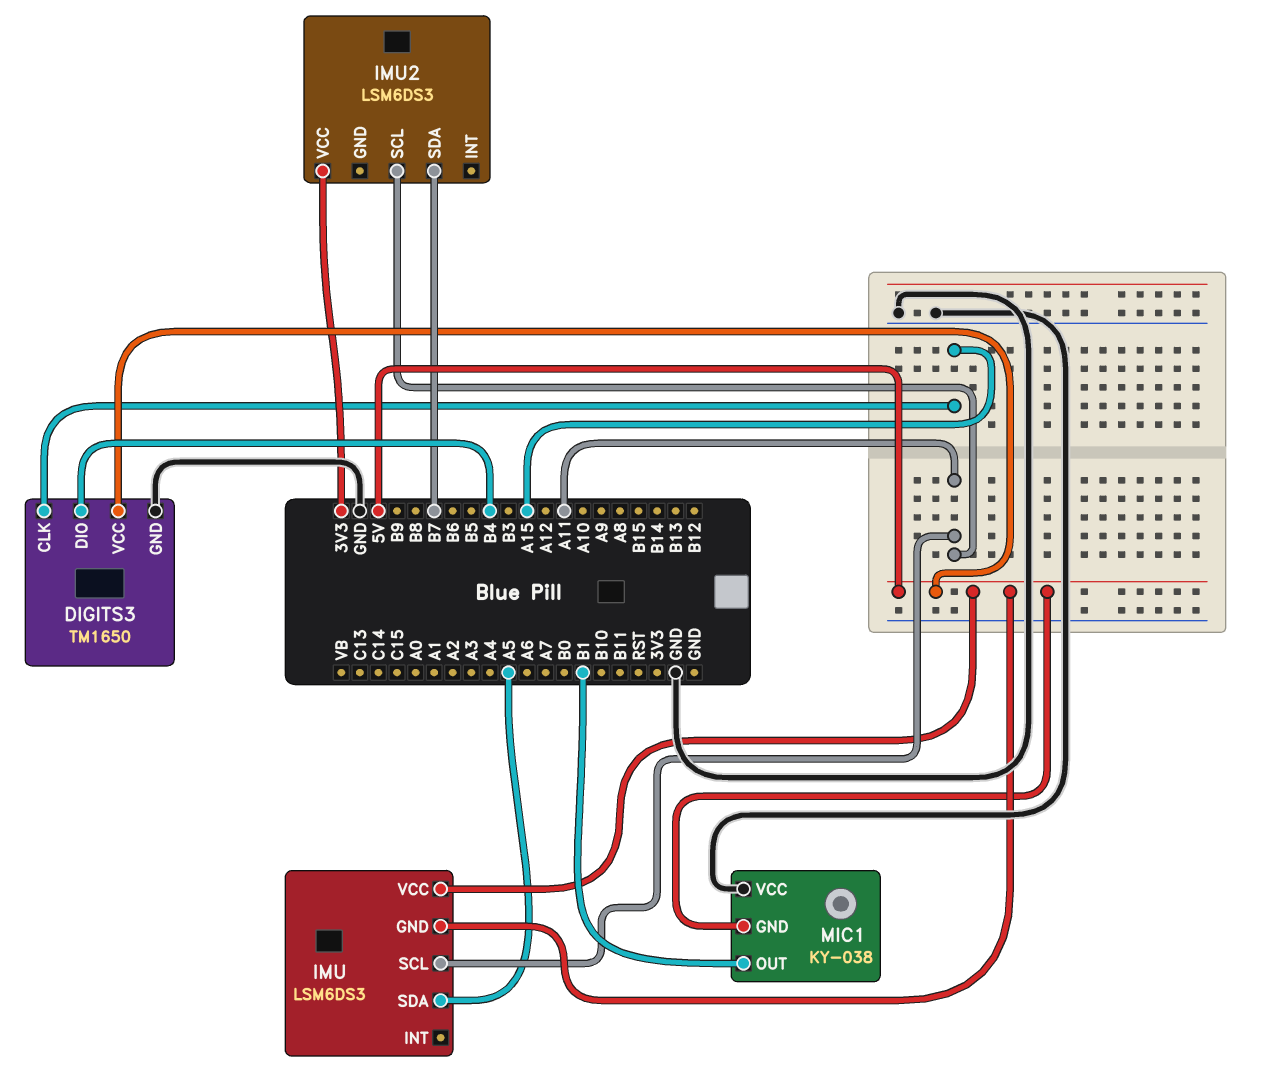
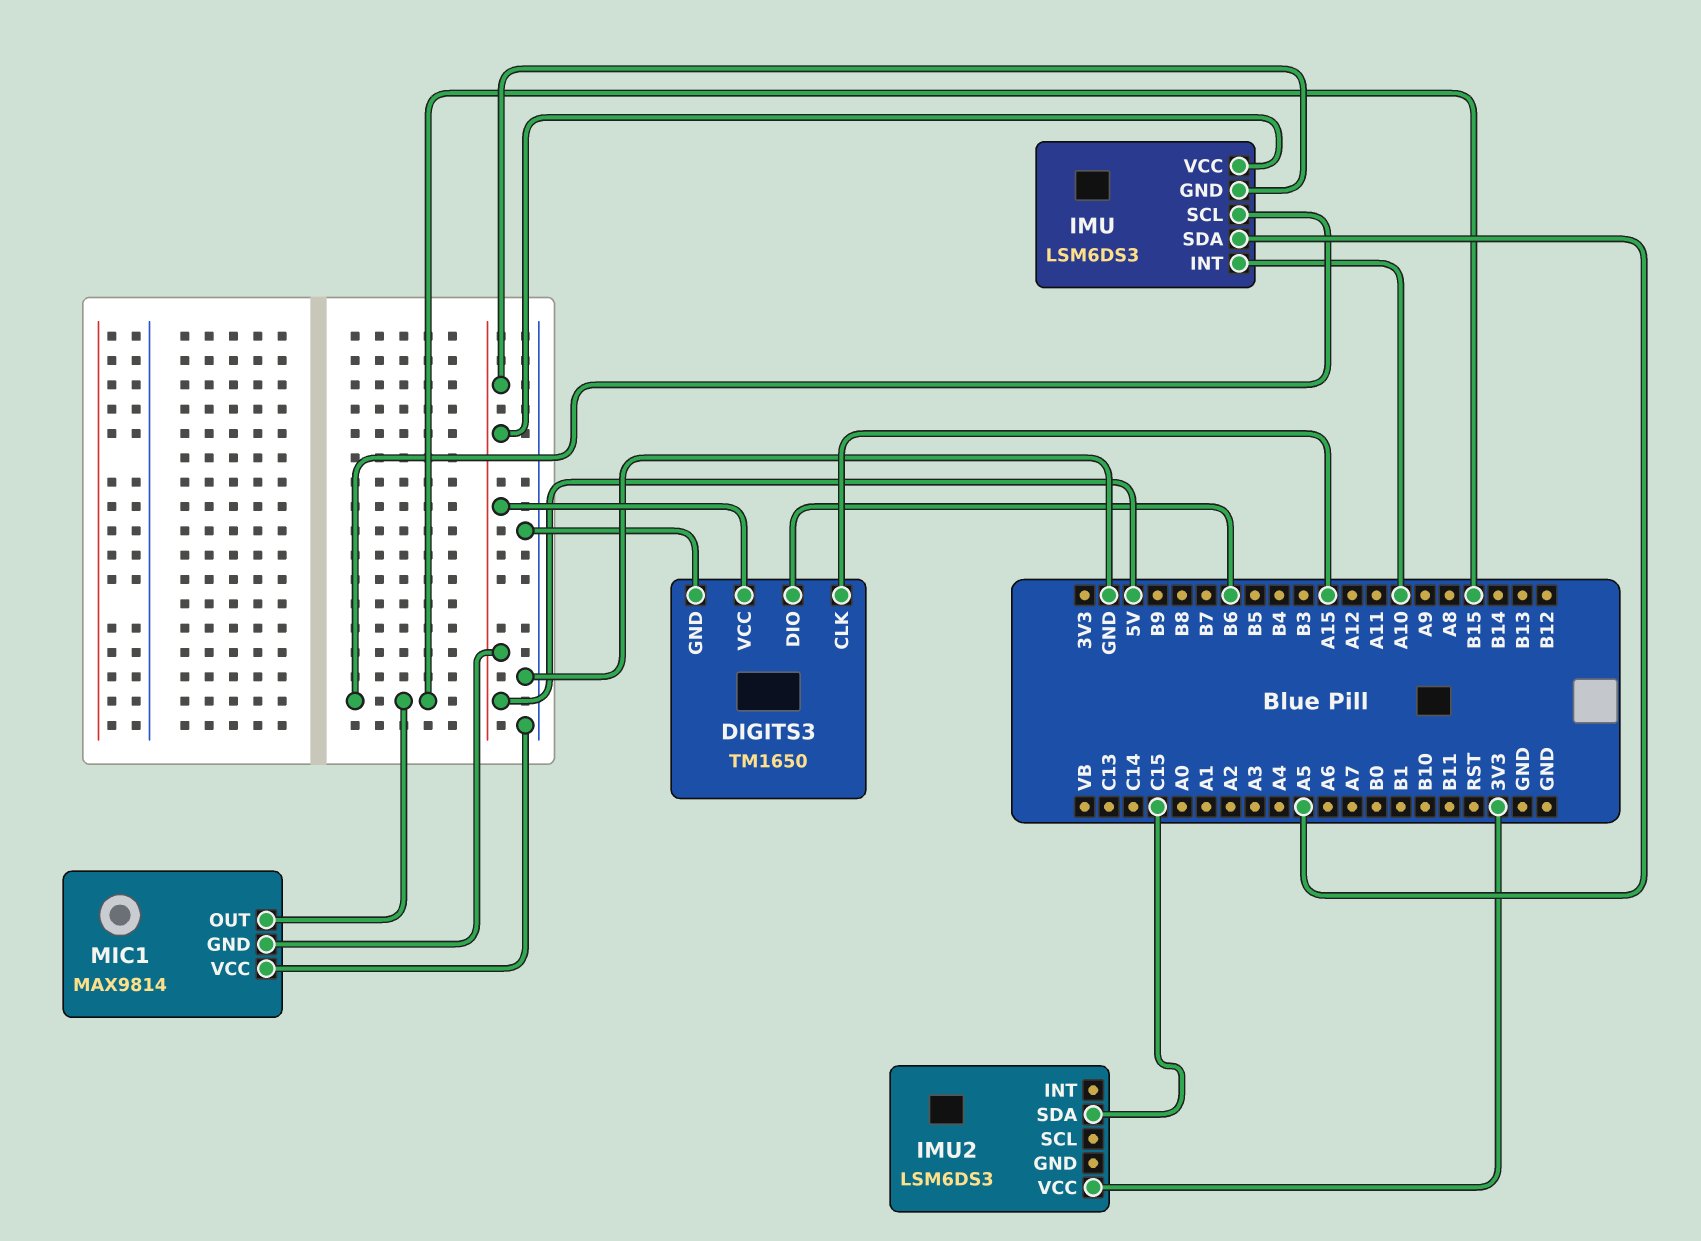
DIGITS3 pin DIO: B4 -> B6
IMU pin INT: none -> A10
IMU pin SCL: A11 -> B15
IMU2 pin SCL: A11 -> none
IMU2 pin SDA: B7 -> C15
MIC1: KY-038 -> MAX9814
MIC1 pin OUT: B1 -> B15

